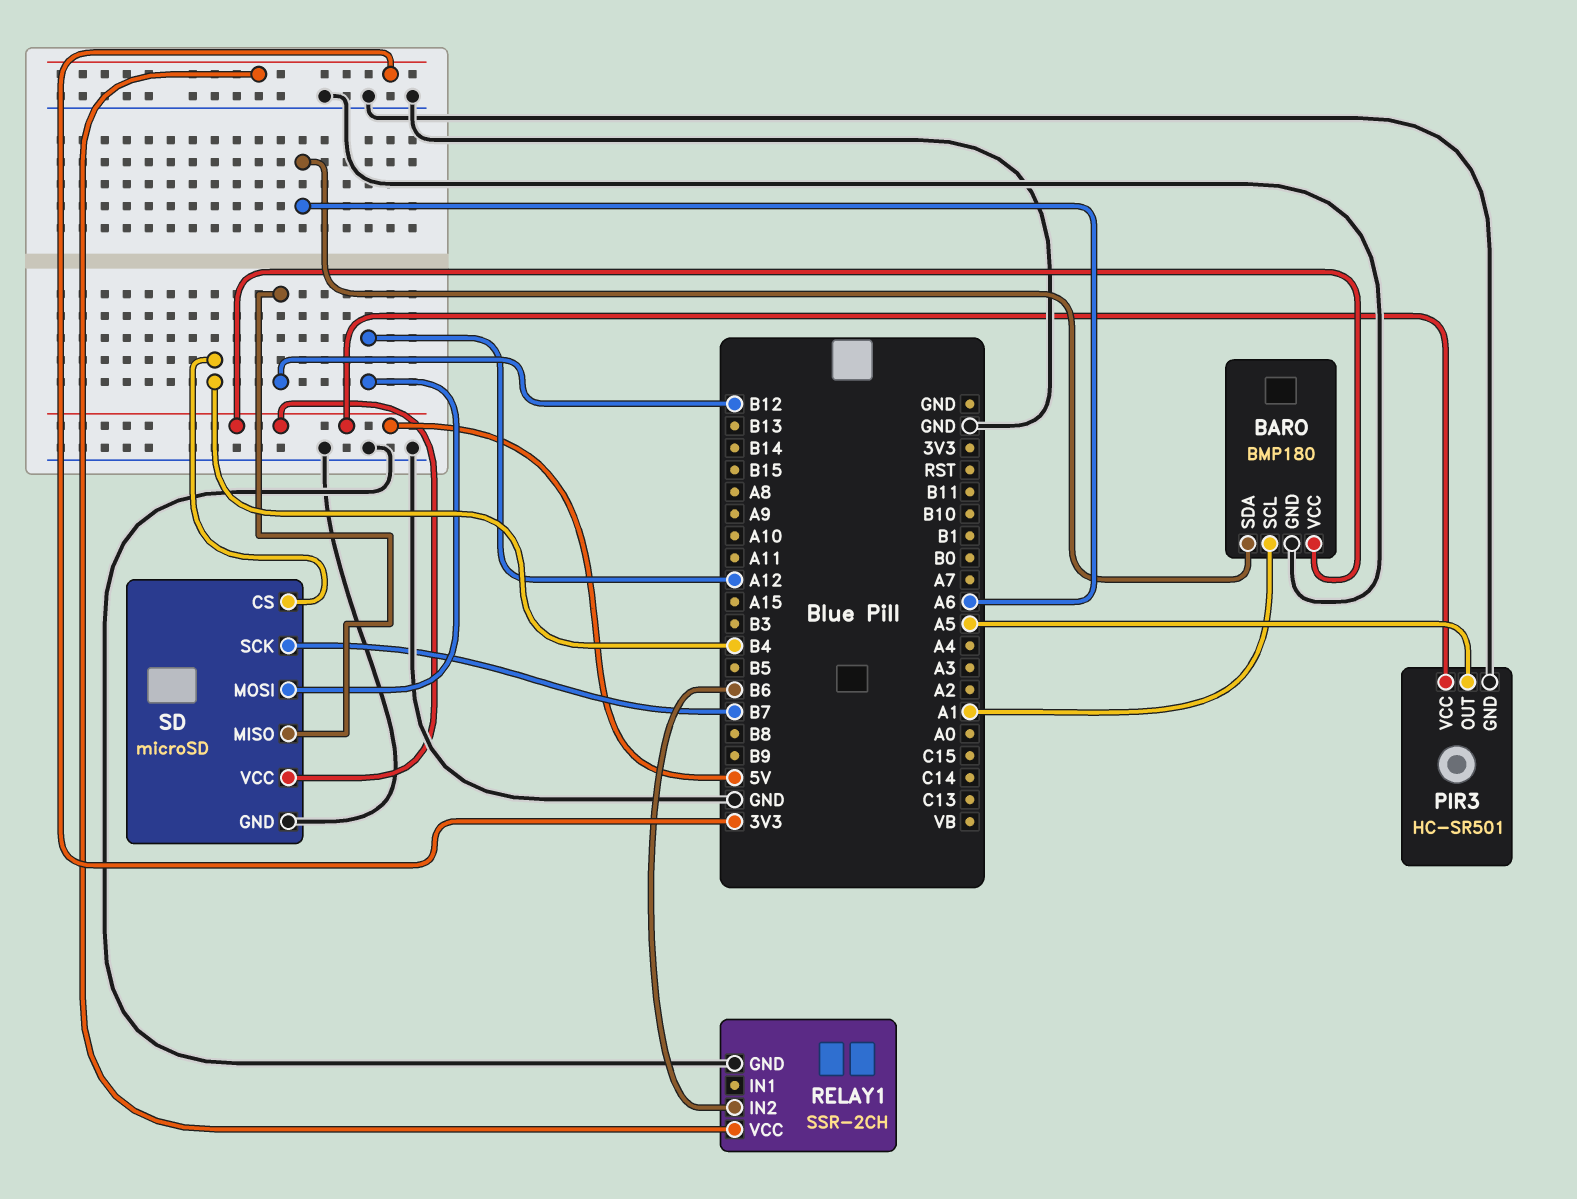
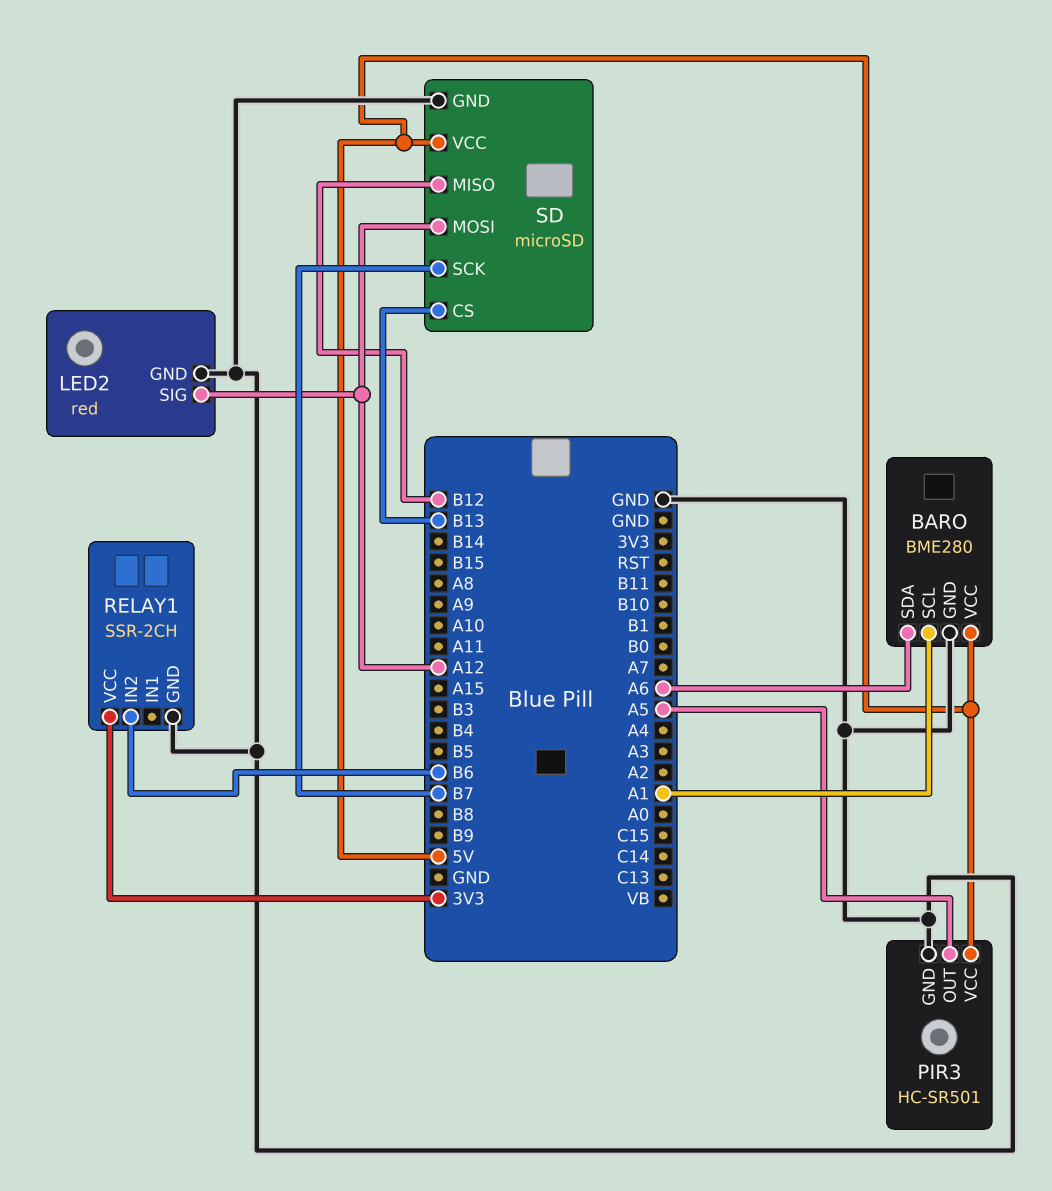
BARO: BMP180 -> BME280
LED2: none -> red
LED2 pin GND: none -> GND
LED2 pin SIG: none -> A12
SD pin CS: B4 -> B13

